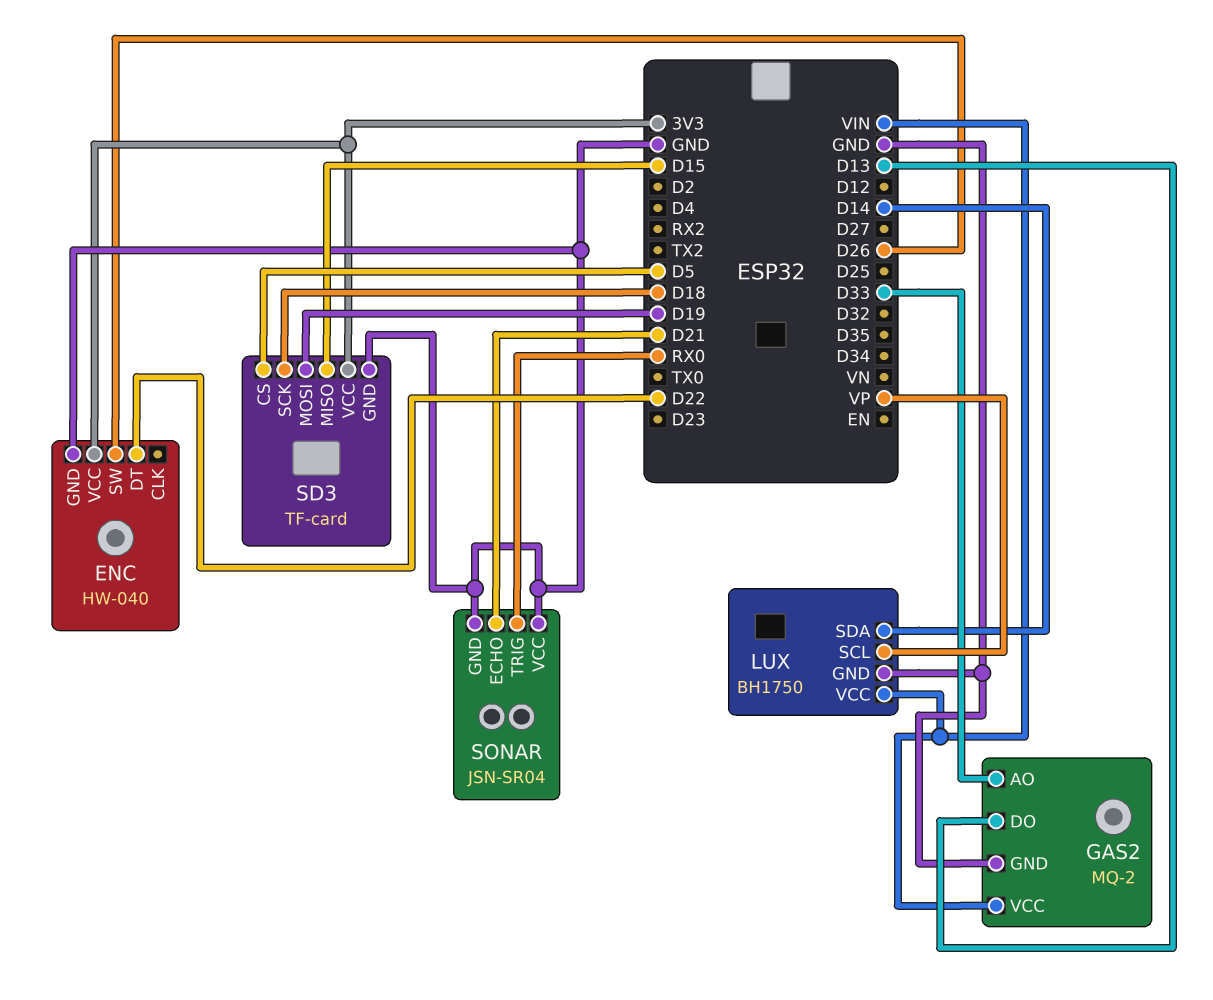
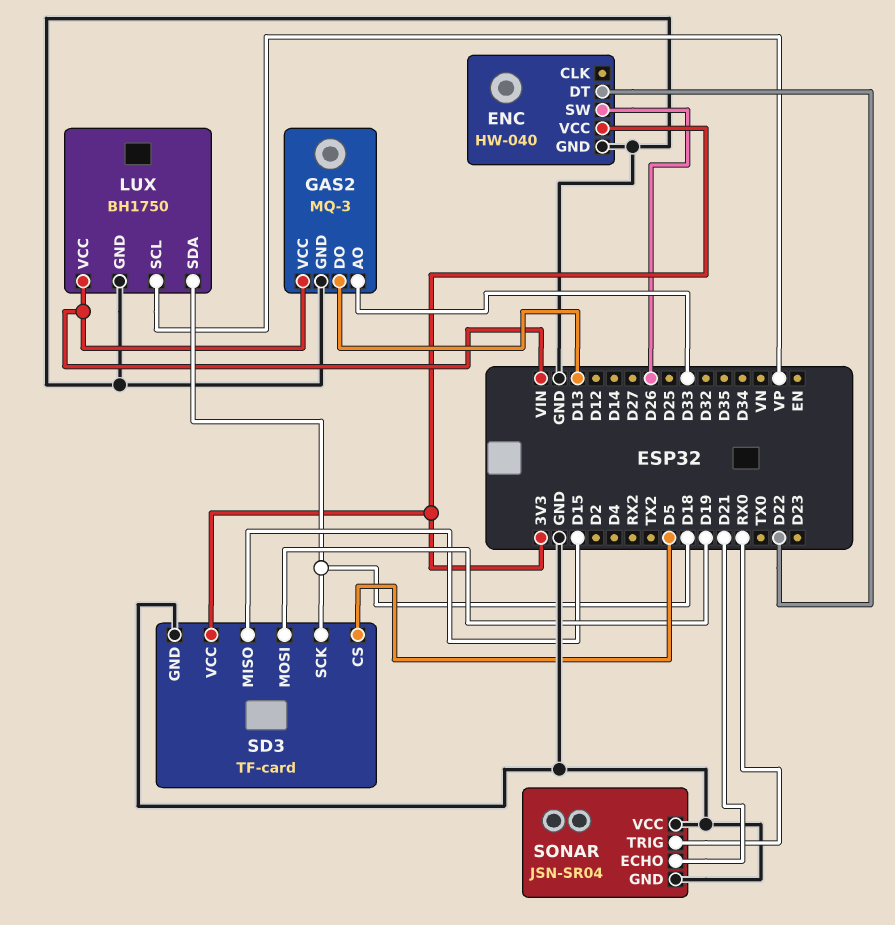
GAS2: MQ-2 -> MQ-3
LUX pin SDA: D14 -> D18

